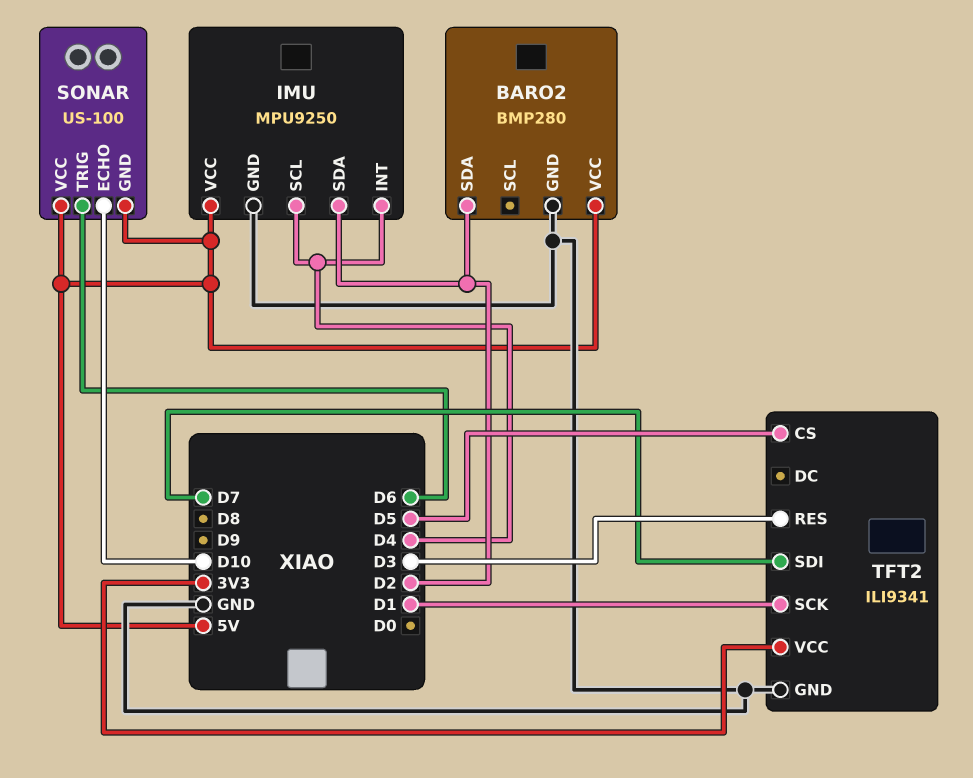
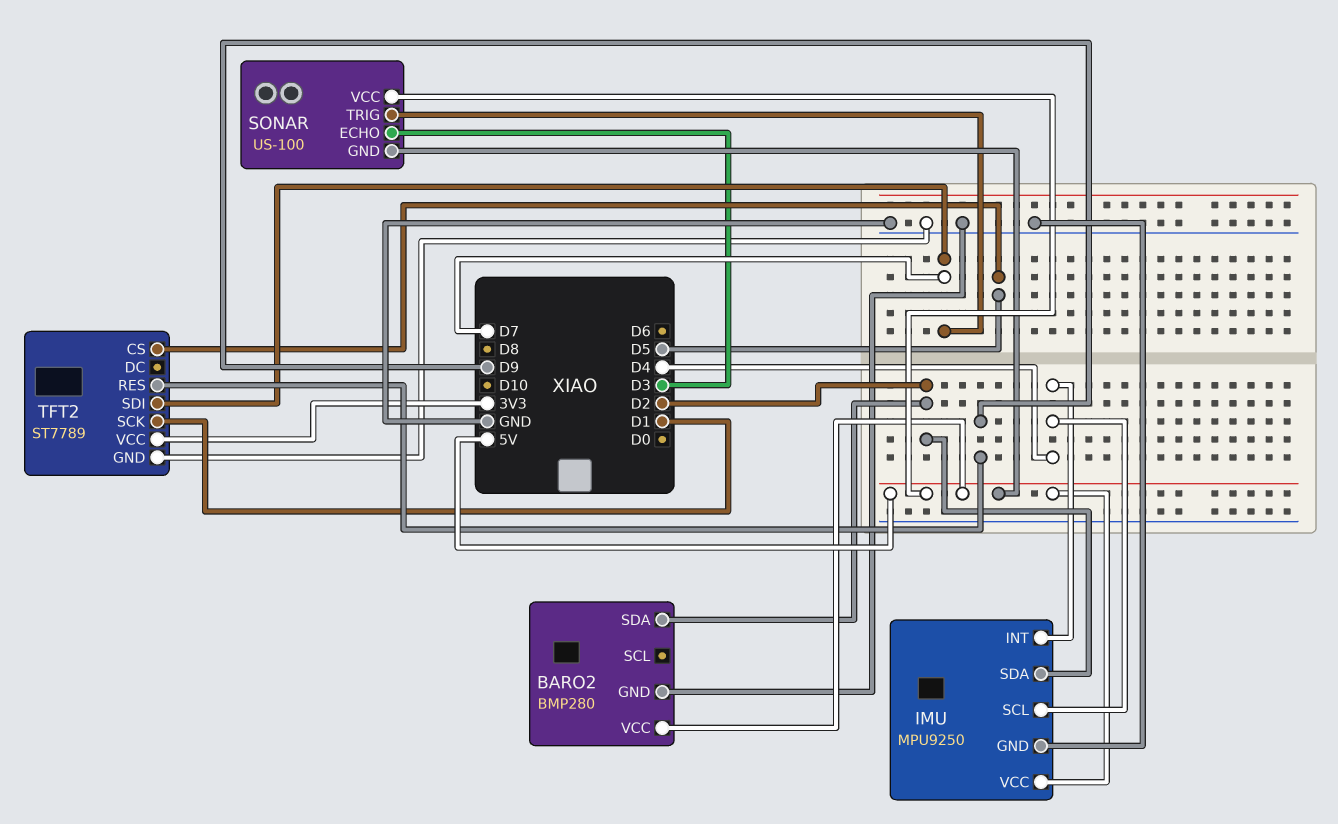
SONAR pin ECHO: D10 -> D3
SONAR pin TRIG: D6 -> D7
TFT2: ILI9341 -> ST7789
TFT2 pin RES: D3 -> D9

